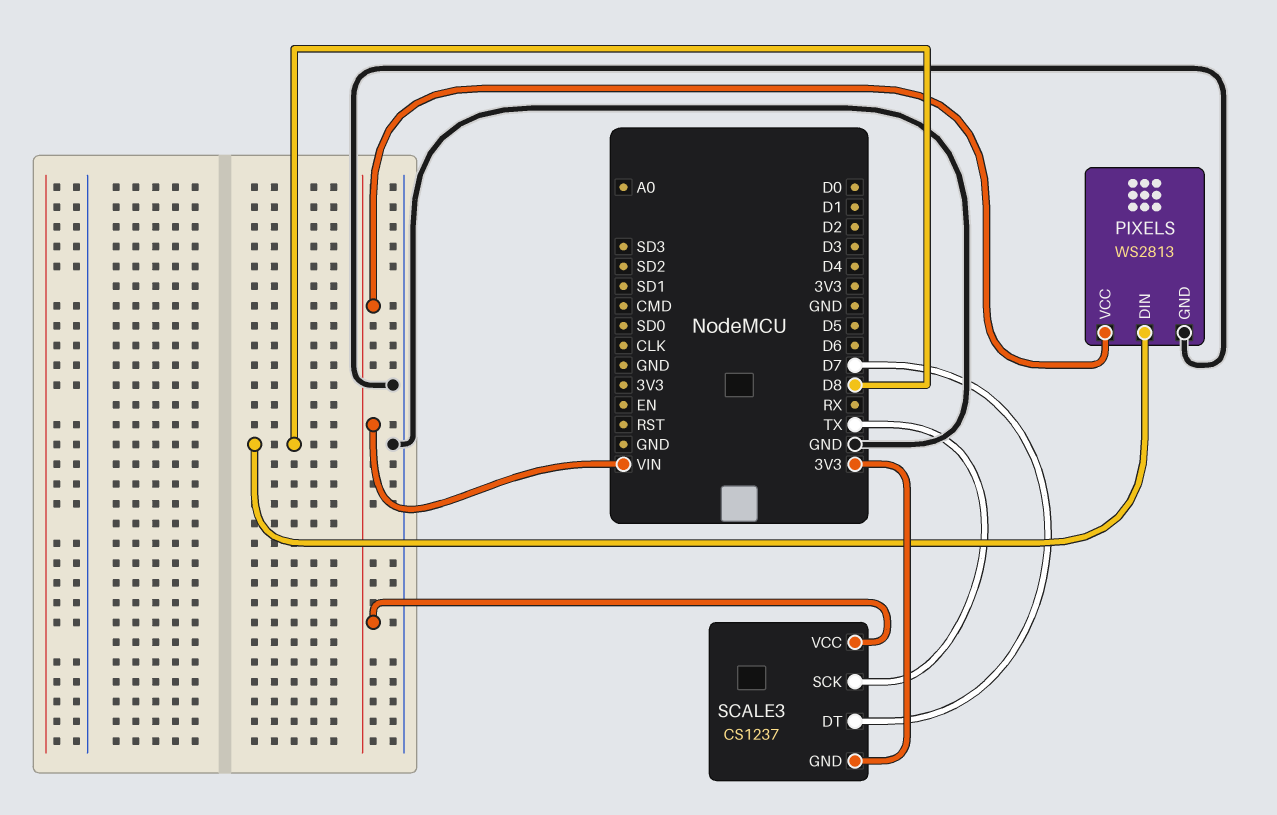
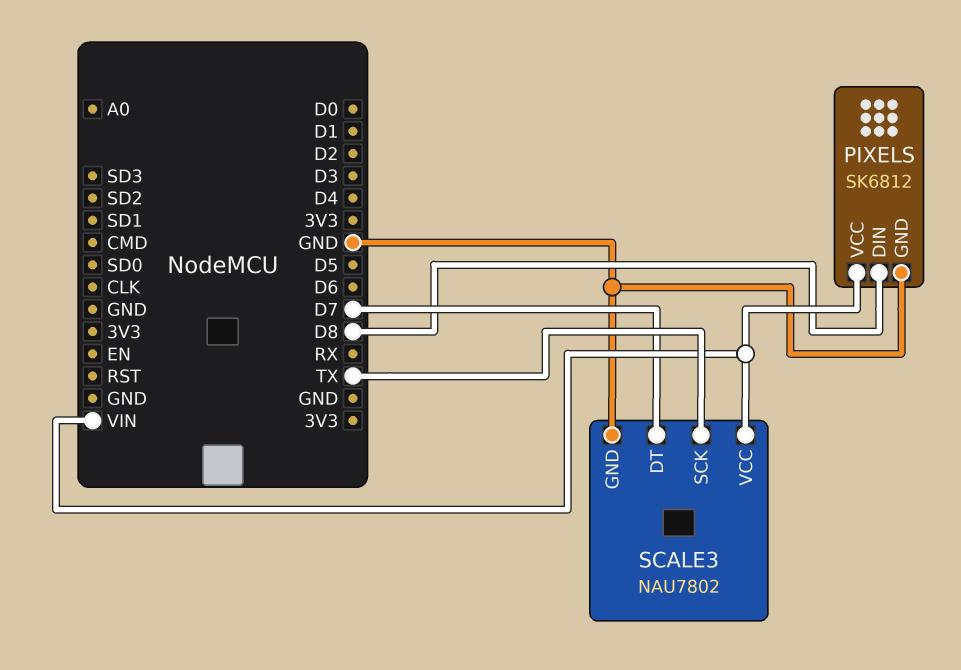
PIXELS: WS2813 -> SK6812
SCALE3: CS1237 -> NAU7802
SCALE3 pin GND: 3V3 -> GND

